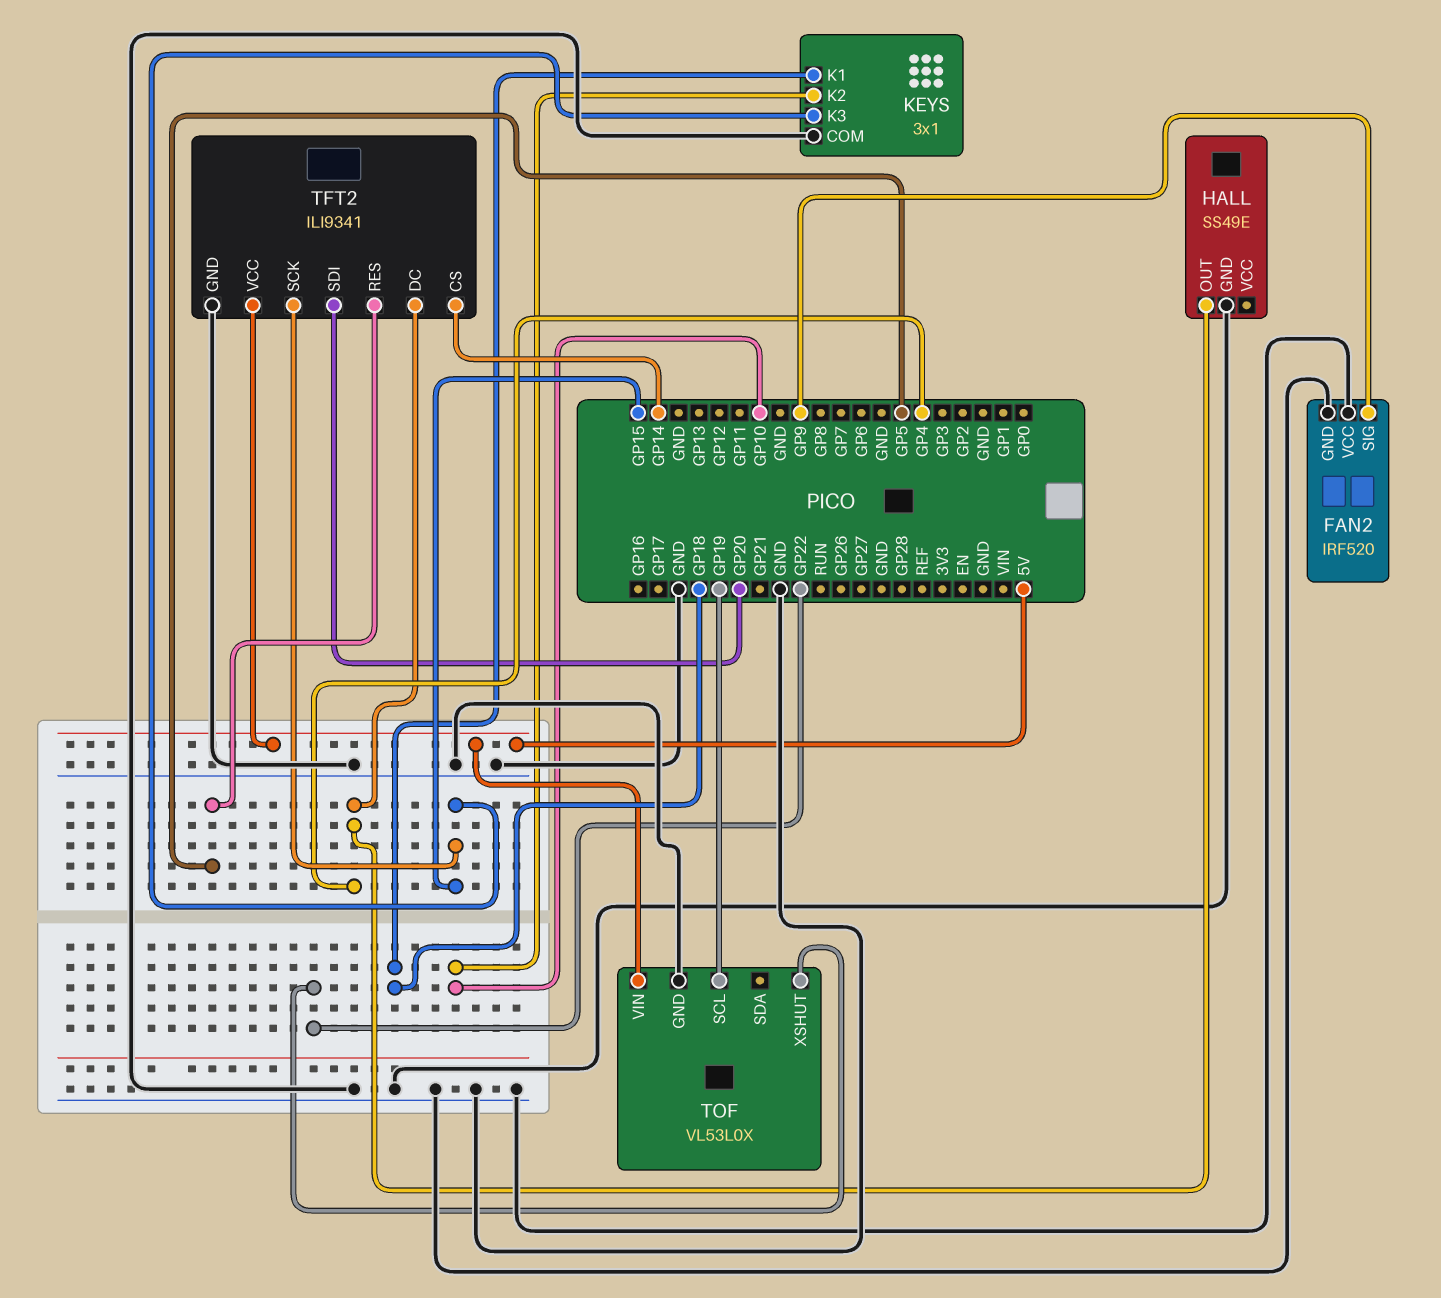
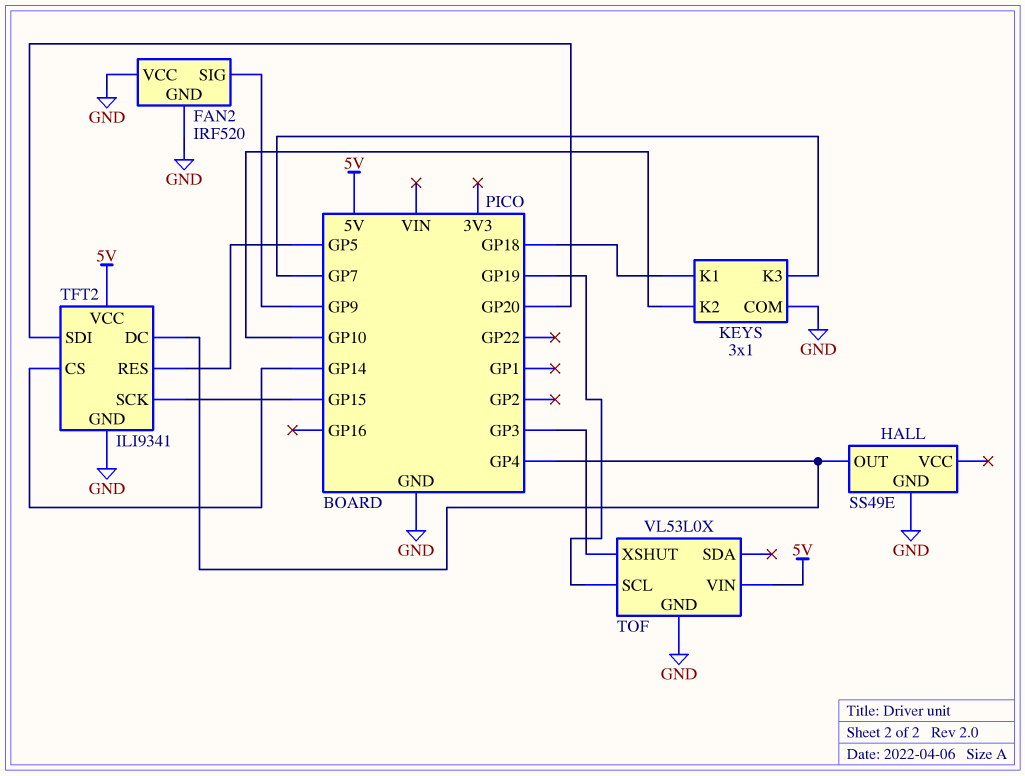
KEYS pin K3: GP15 -> GP7
TOF pin XSHUT: GP22 -> GP3

